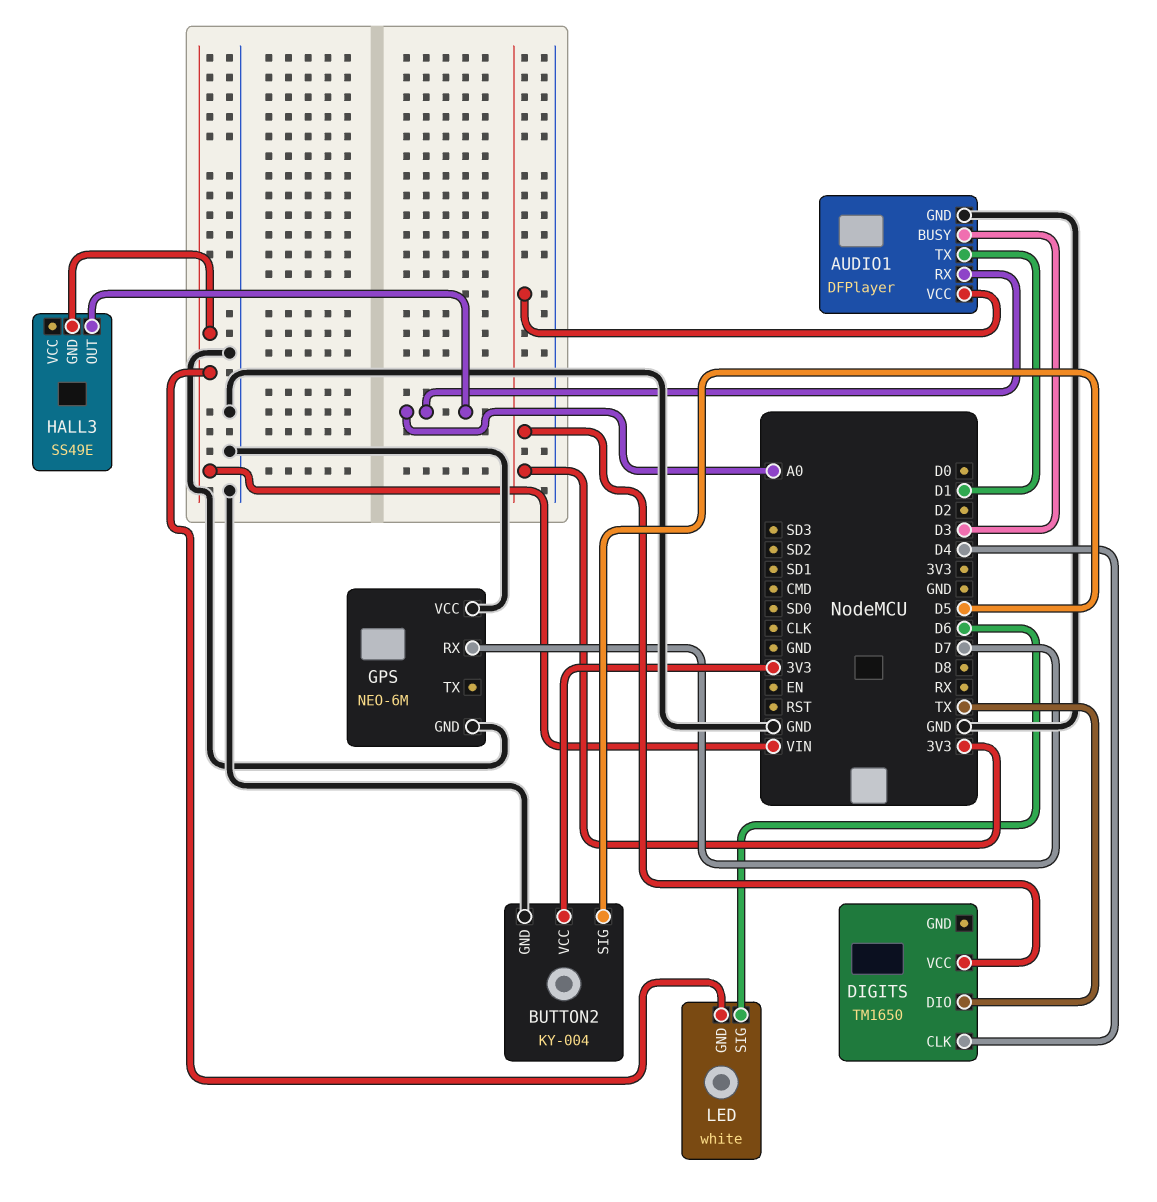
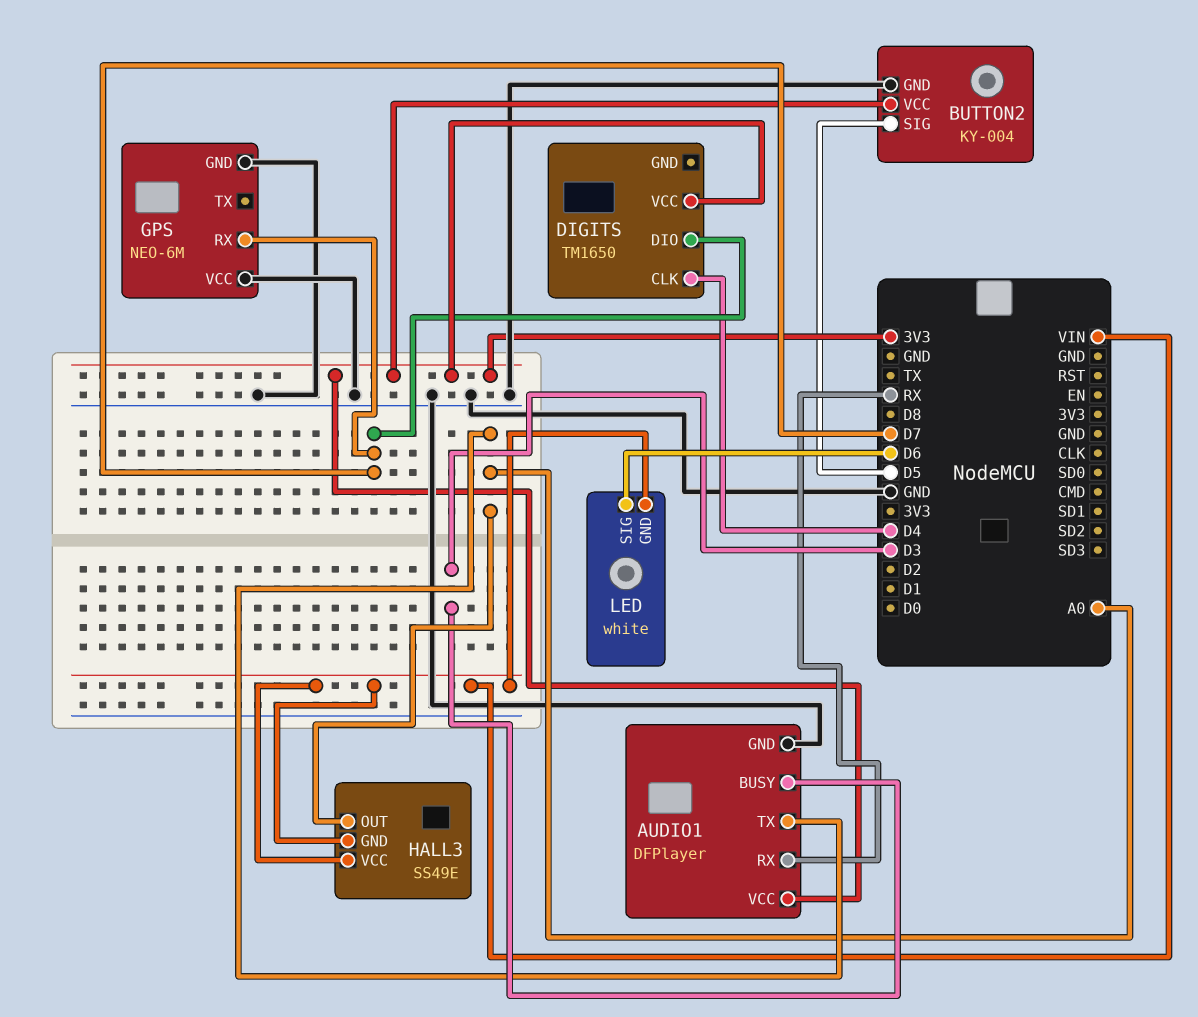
AUDIO1 pin RX: A0 -> RX
AUDIO1 pin TX: D1 -> A0
DIGITS pin DIO: TX -> D7
HALL3 pin VCC: none -> VIN

